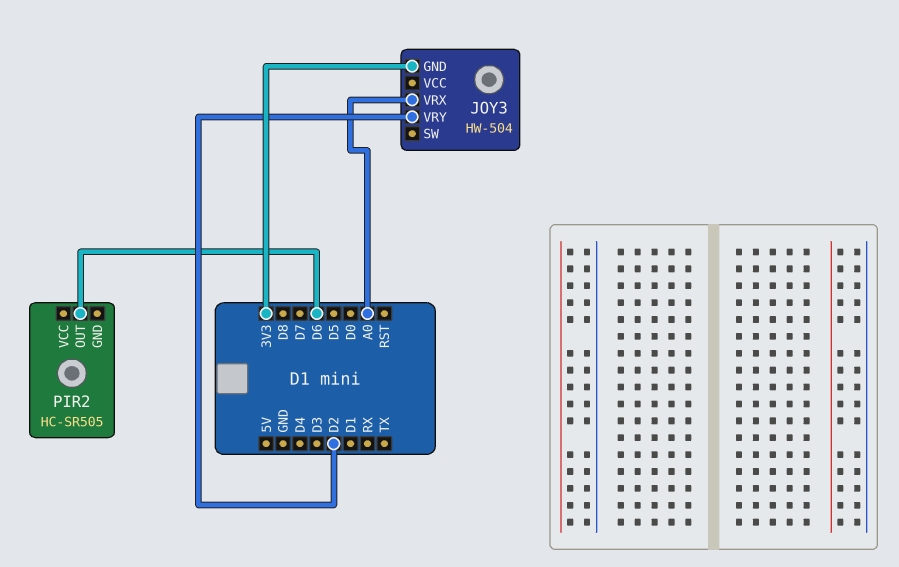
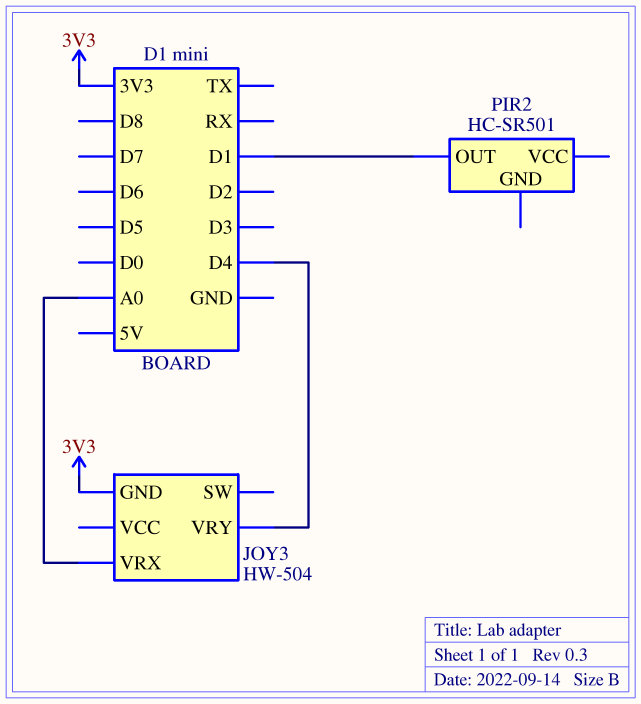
JOY3 pin VRY: D2 -> D4
PIR2: HC-SR505 -> HC-SR501
PIR2 pin OUT: D6 -> D1

